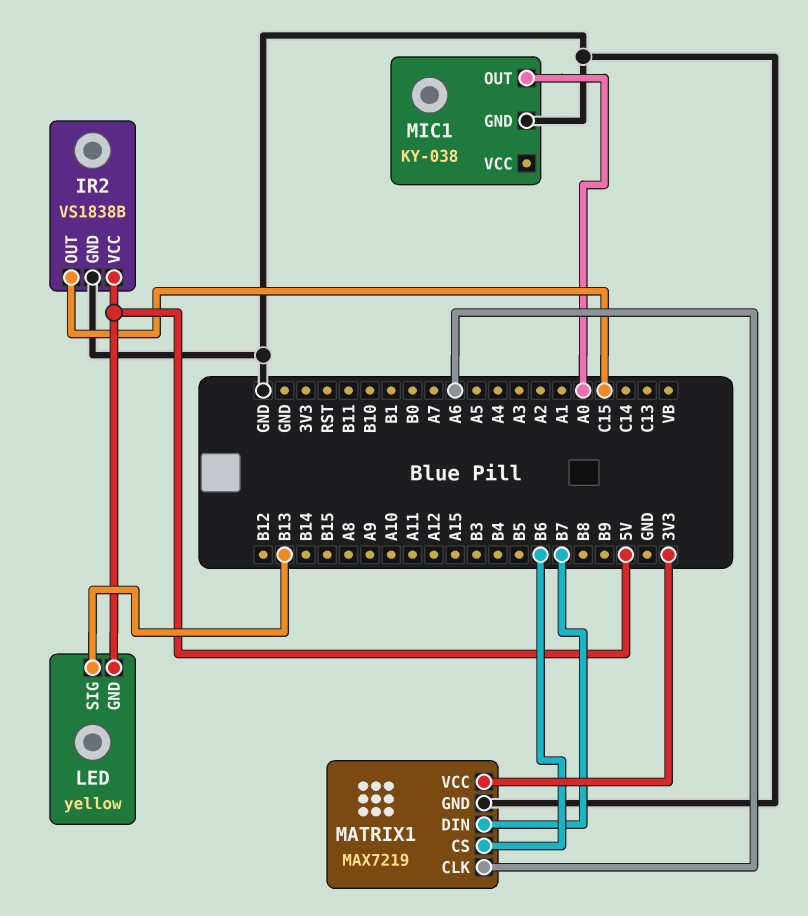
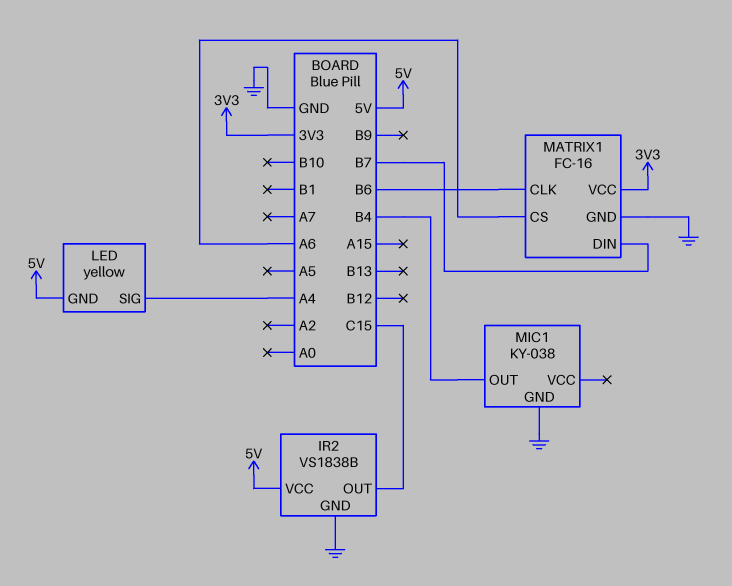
LED pin SIG: B13 -> A4
MATRIX1: MAX7219 -> FC-16
MATRIX1 pin CLK: A6 -> B6
MATRIX1 pin CS: B6 -> A6
MIC1 pin OUT: A0 -> B4

